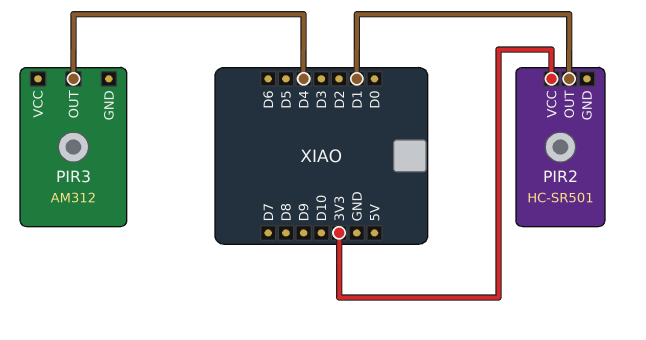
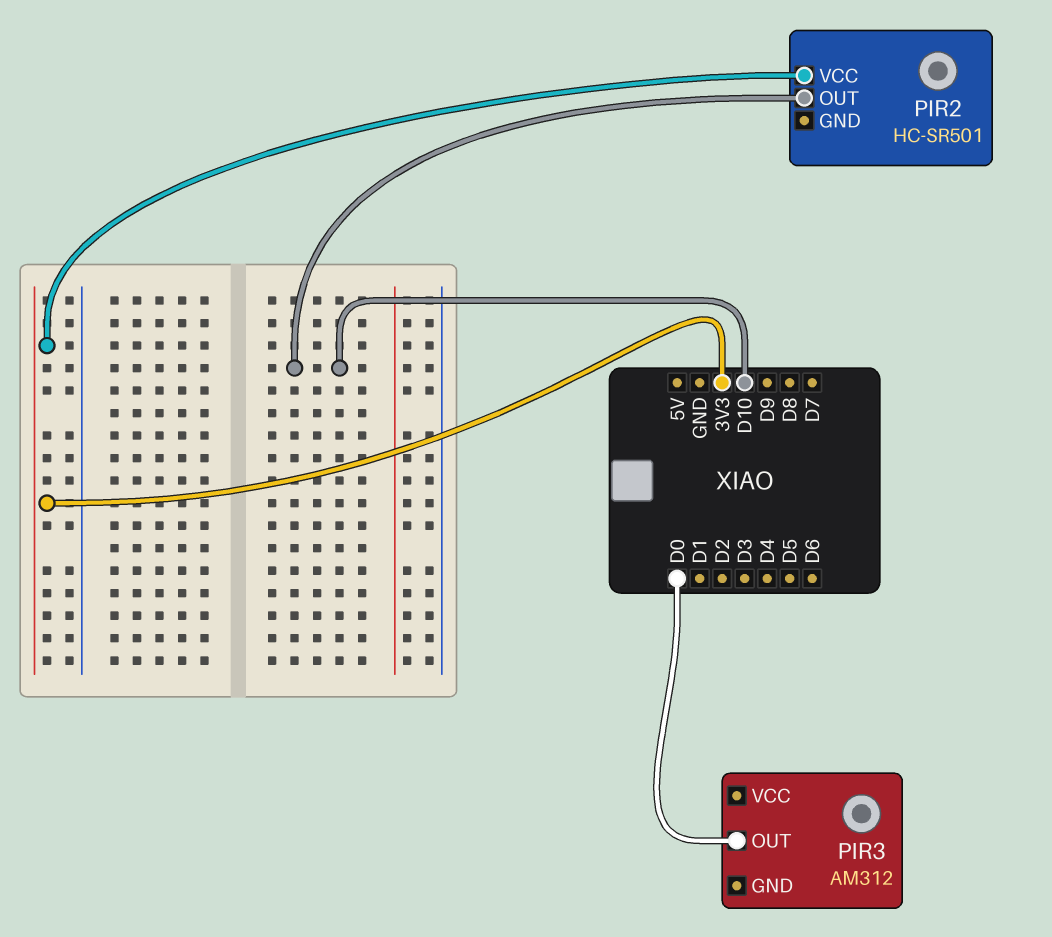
PIR2 pin OUT: D1 -> D10
PIR3 pin OUT: D4 -> D0

